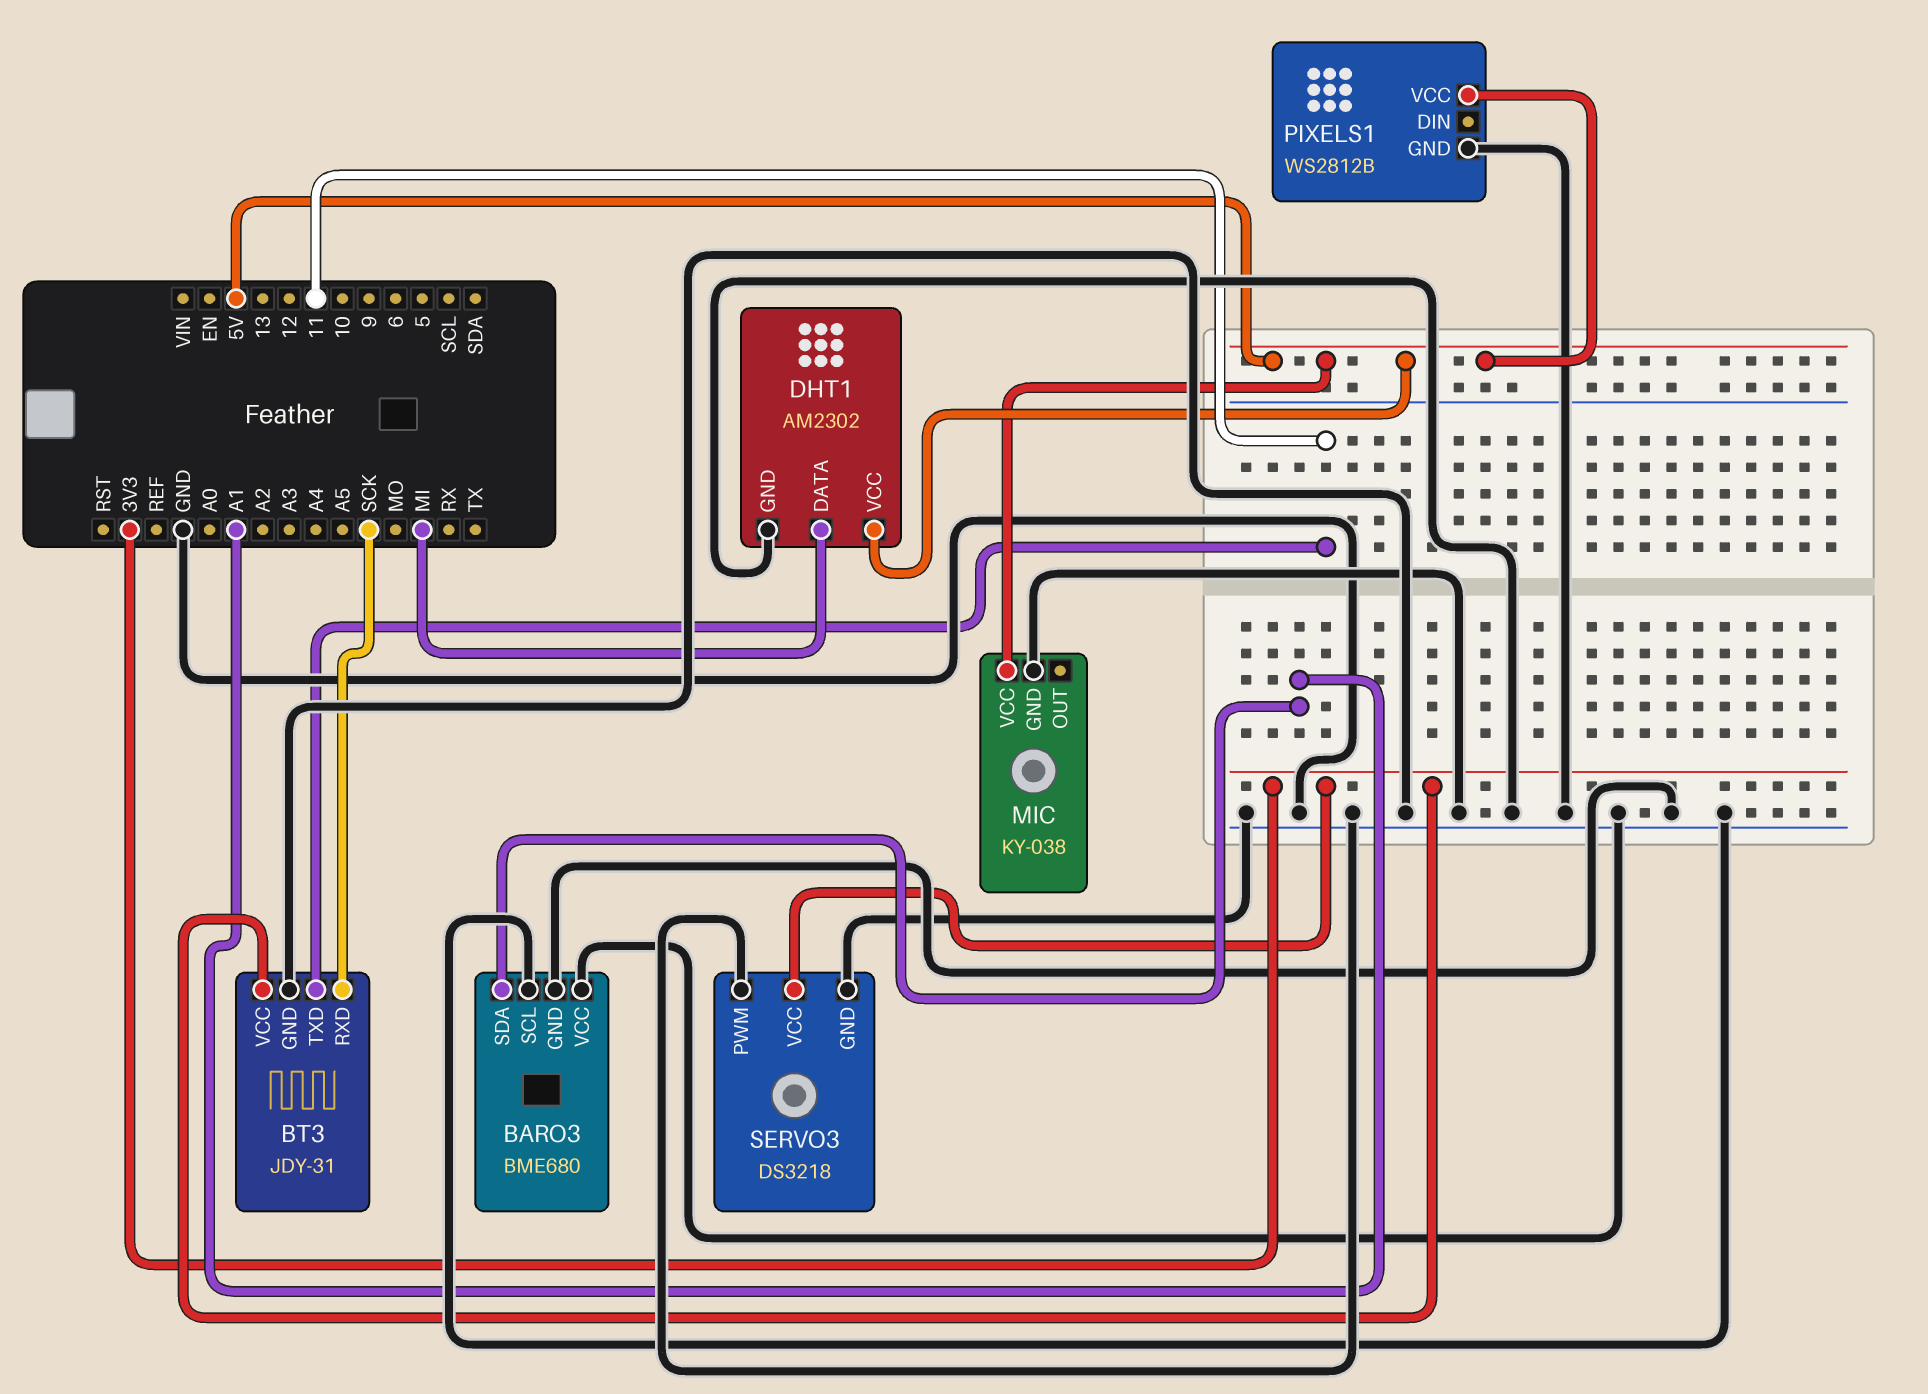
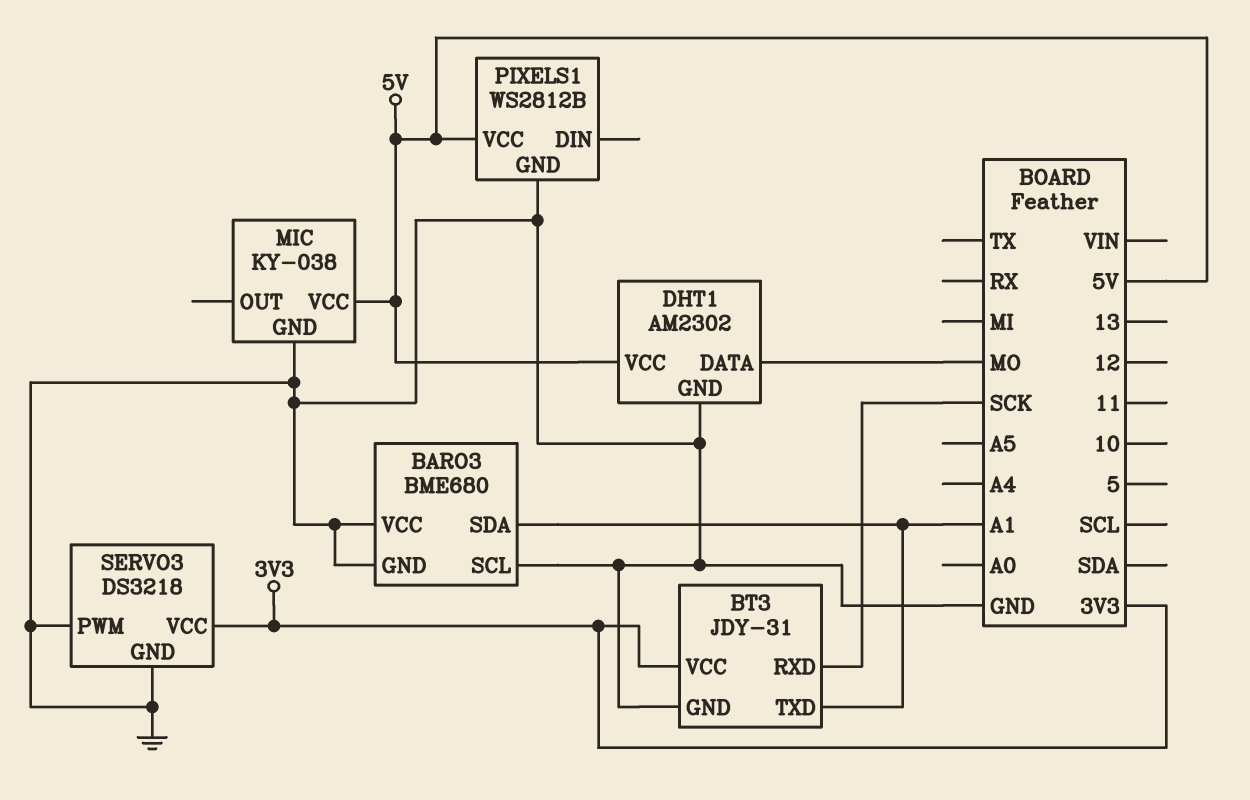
BT3 pin TXD: 11 -> A1
DHT1 pin DATA: MI -> MO

